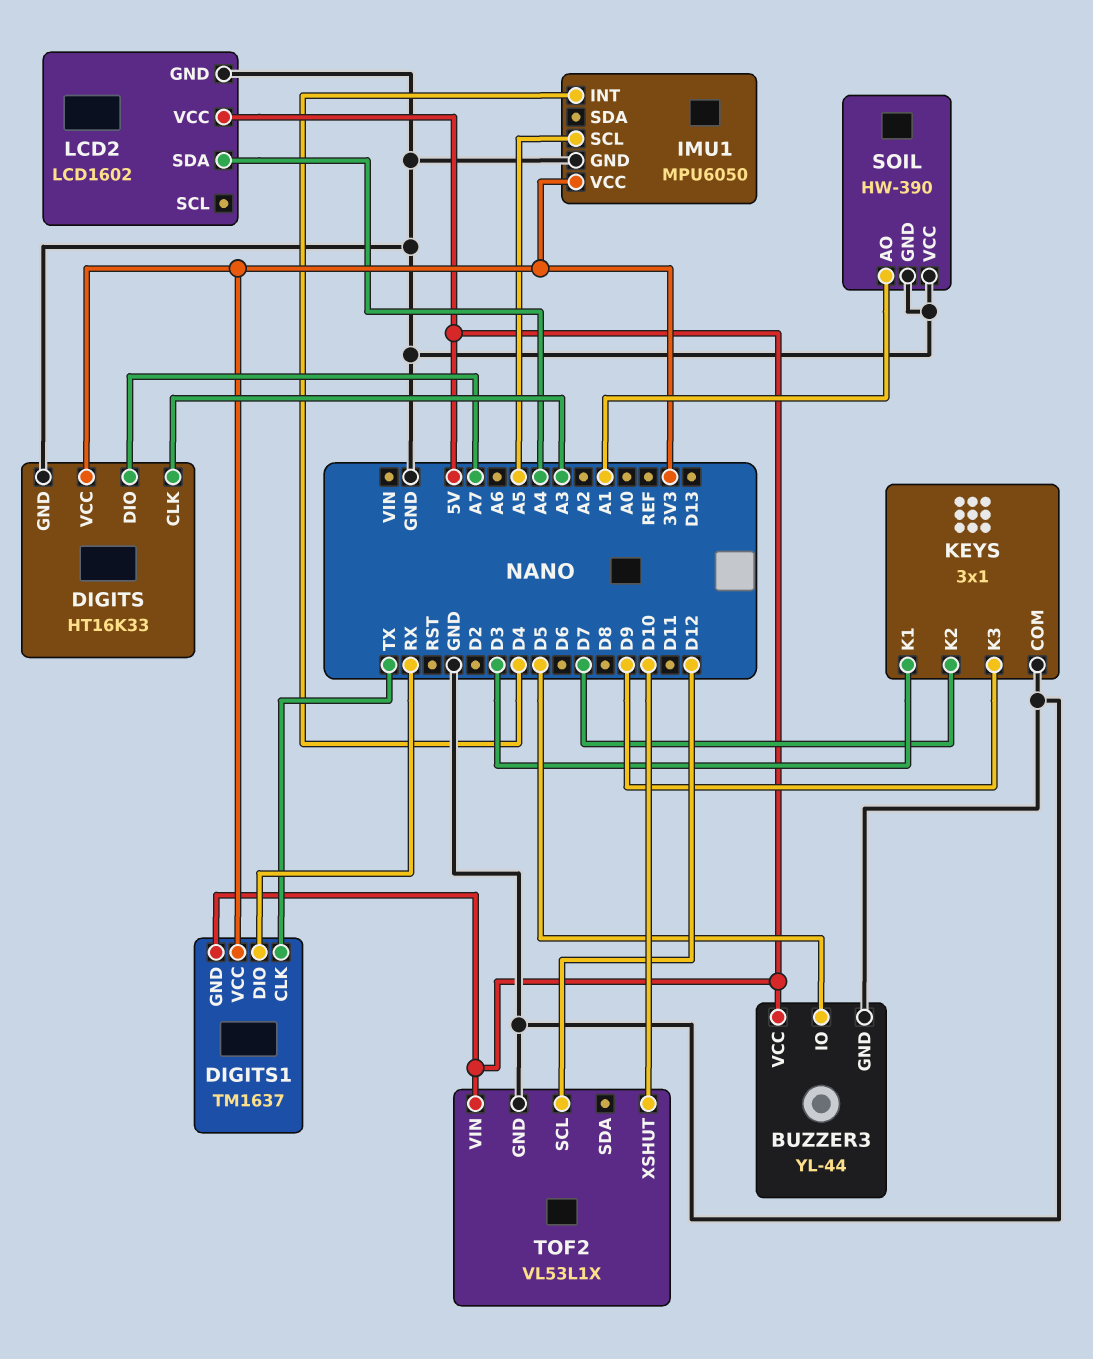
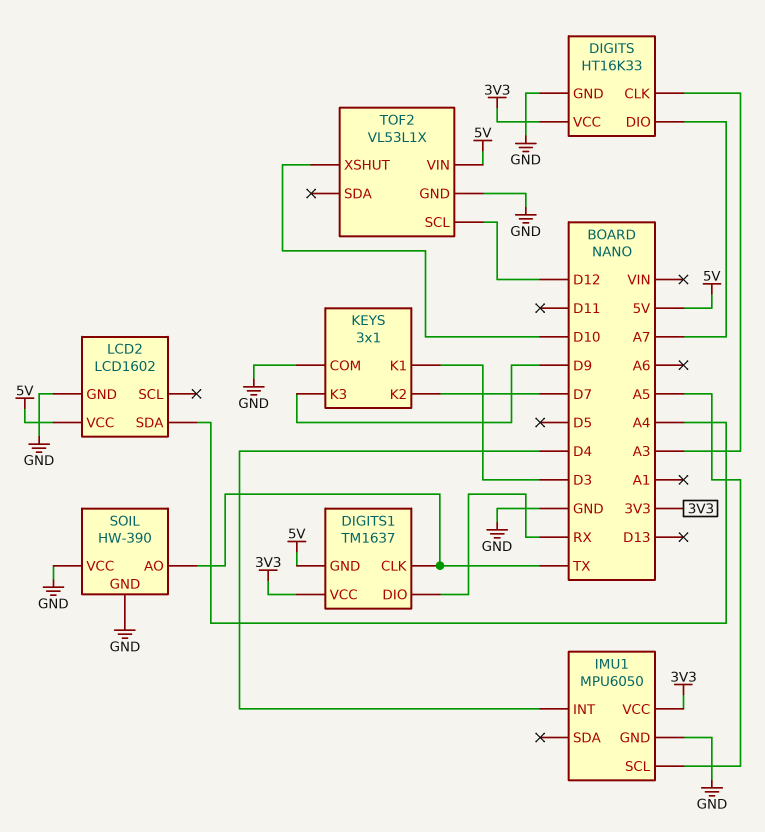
BUZZER3: YL-44 -> none
BUZZER3 pin GND: GND -> none
BUZZER3 pin IO: D5 -> none
BUZZER3 pin VCC: 5V -> none
SOIL pin AO: A1 -> TX

